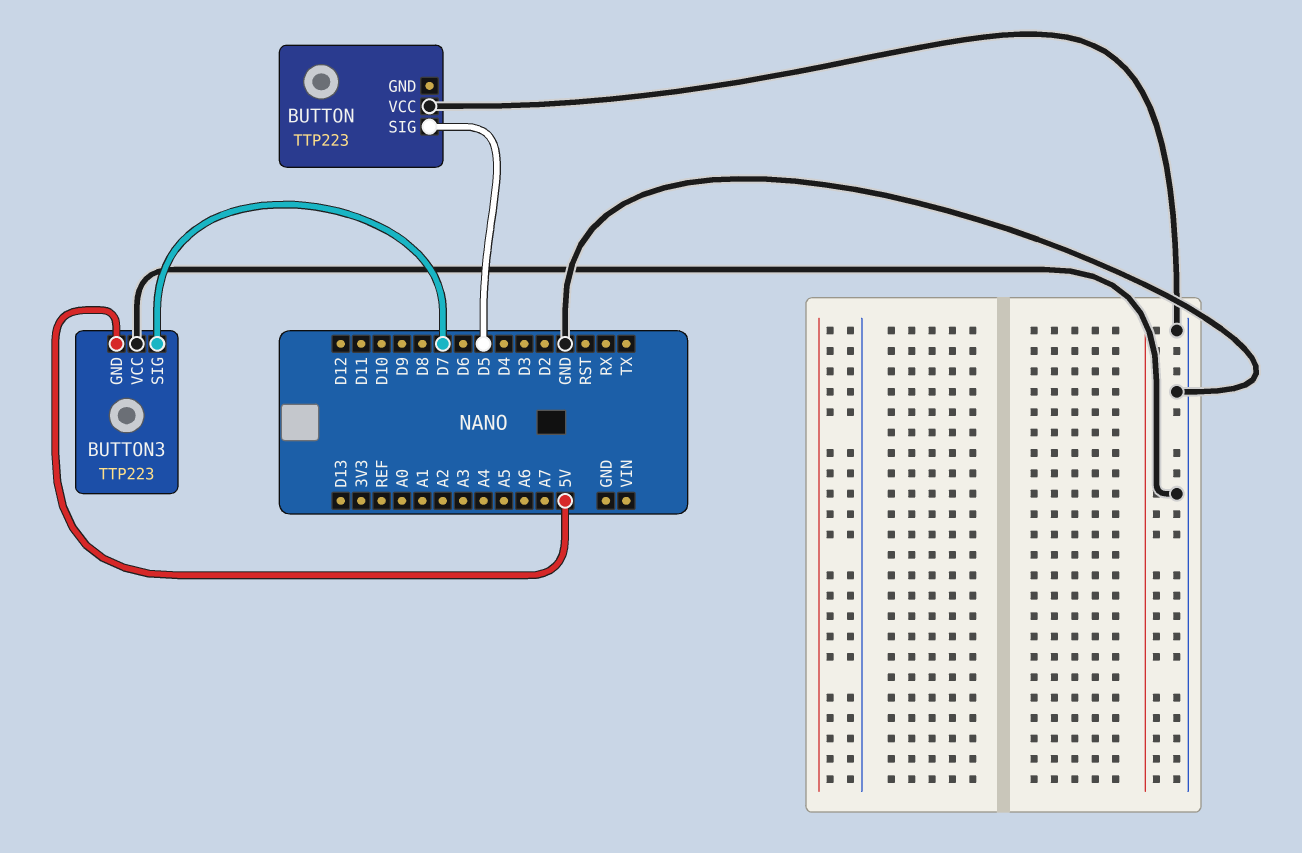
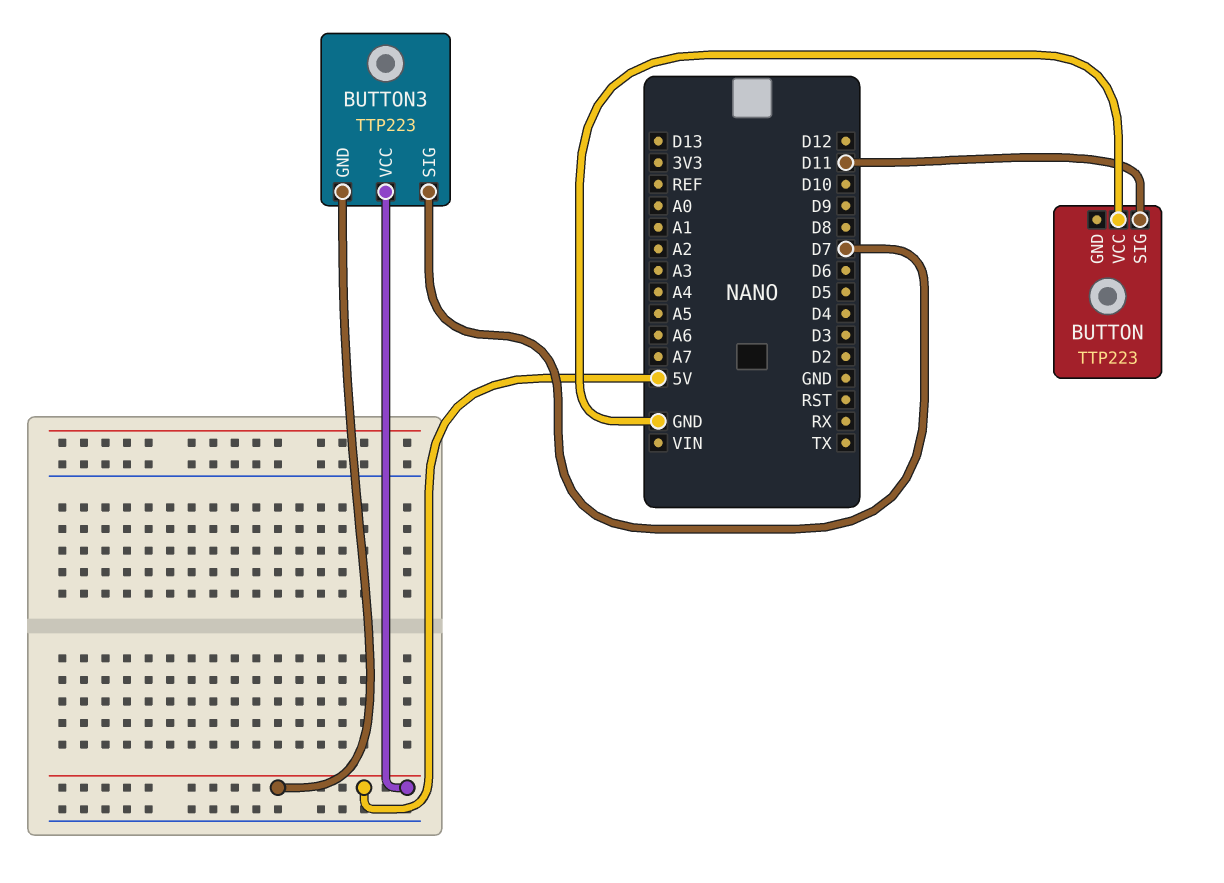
BUTTON pin SIG: D5 -> D11
BUTTON3 pin VCC: GND -> 5V

